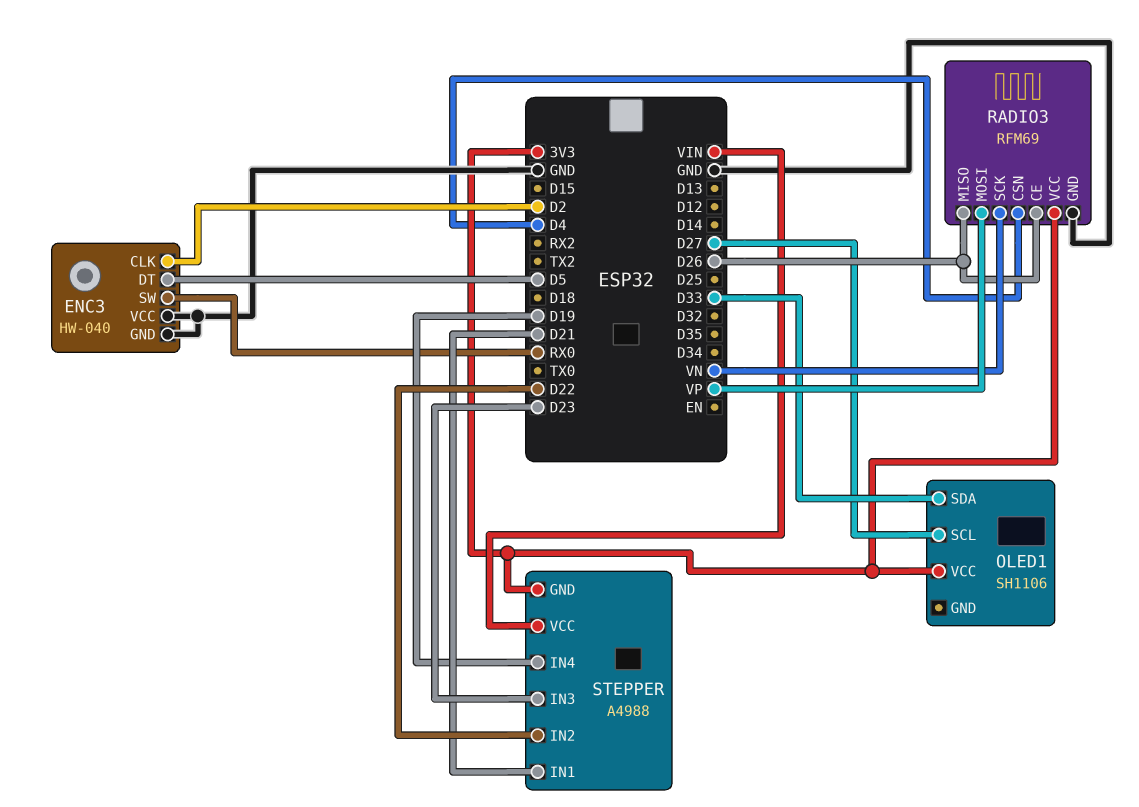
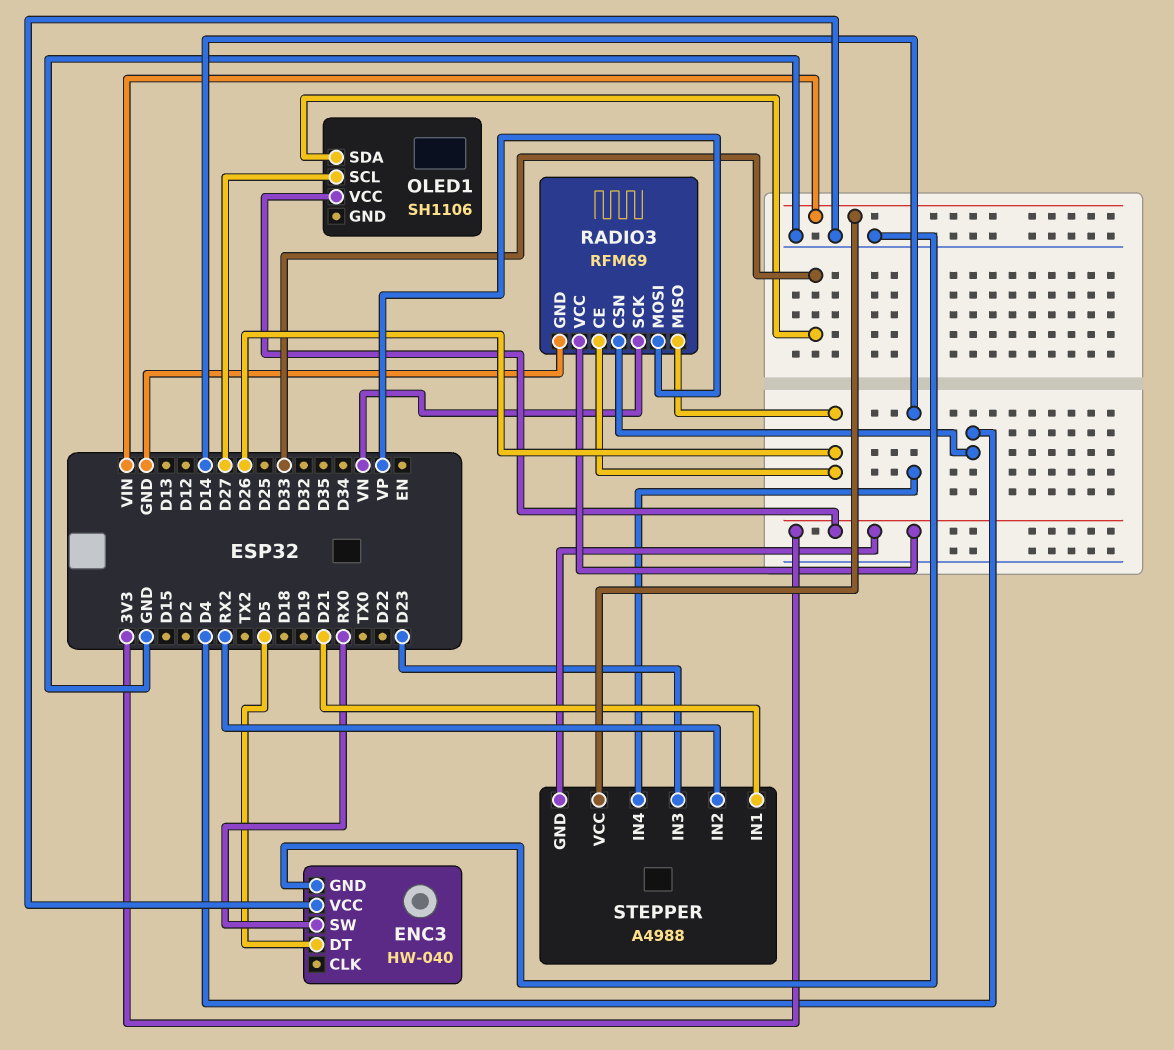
ENC3 pin CLK: D2 -> none
STEPPER pin IN2: D22 -> RX2
STEPPER pin IN4: D19 -> D14

